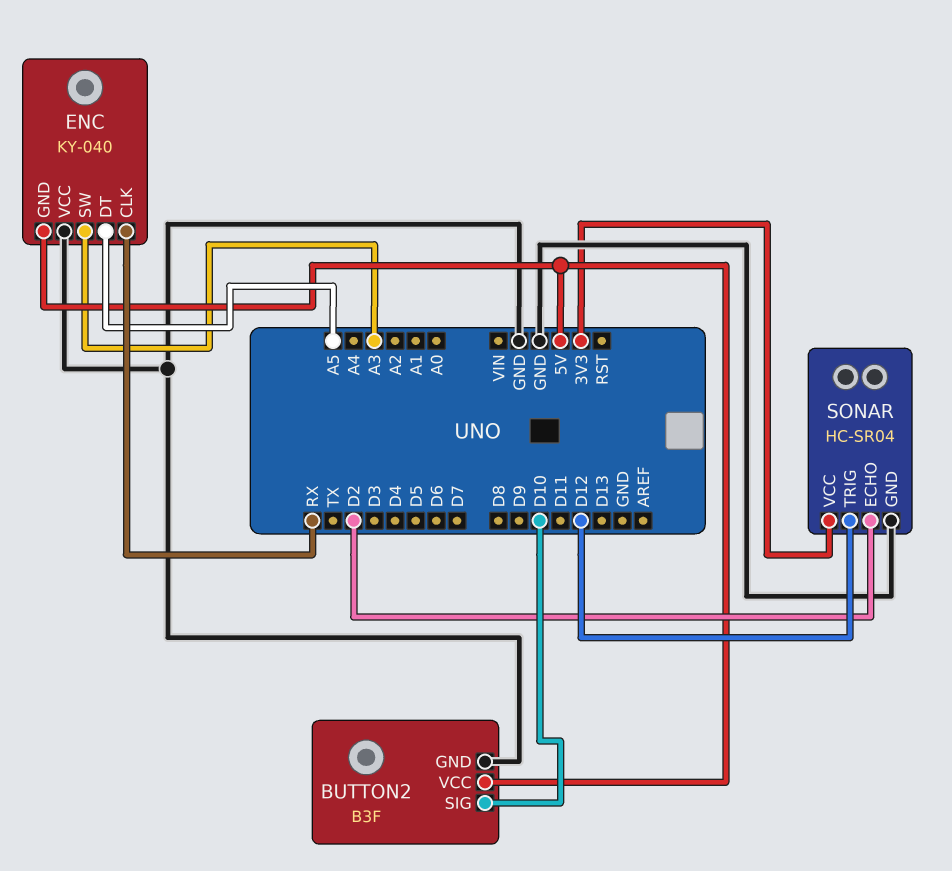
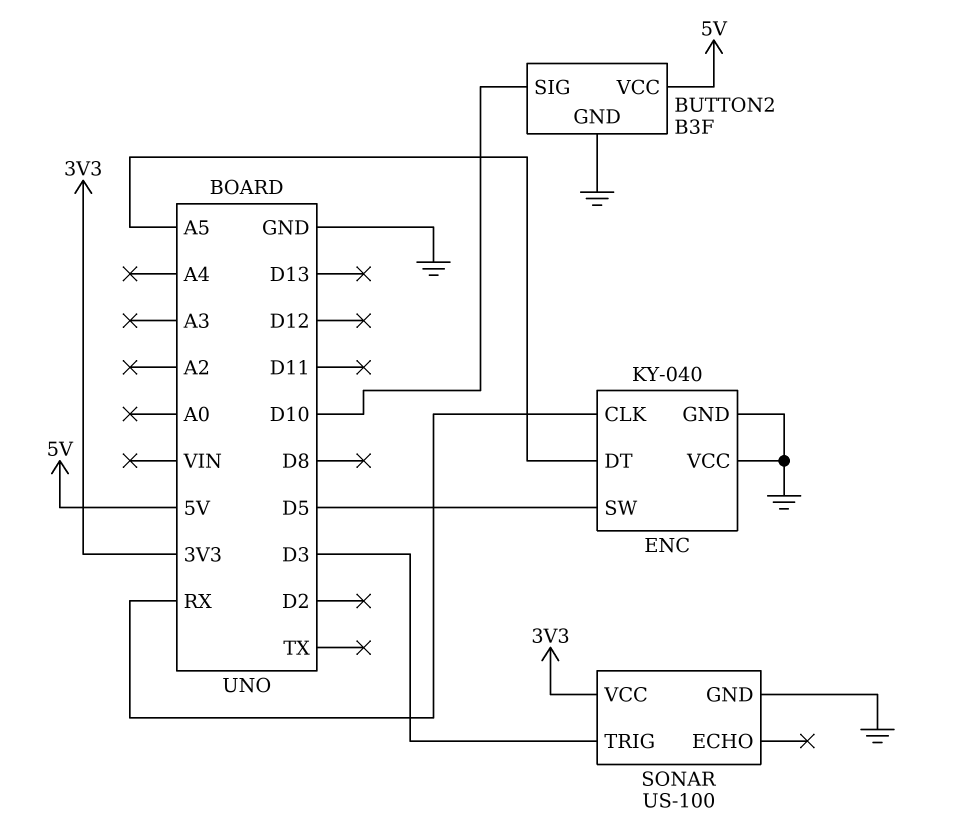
ENC pin GND: 5V -> GND
ENC pin SW: A3 -> D5
SONAR: HC-SR04 -> US-100
SONAR pin ECHO: D2 -> none
SONAR pin TRIG: D12 -> D3

